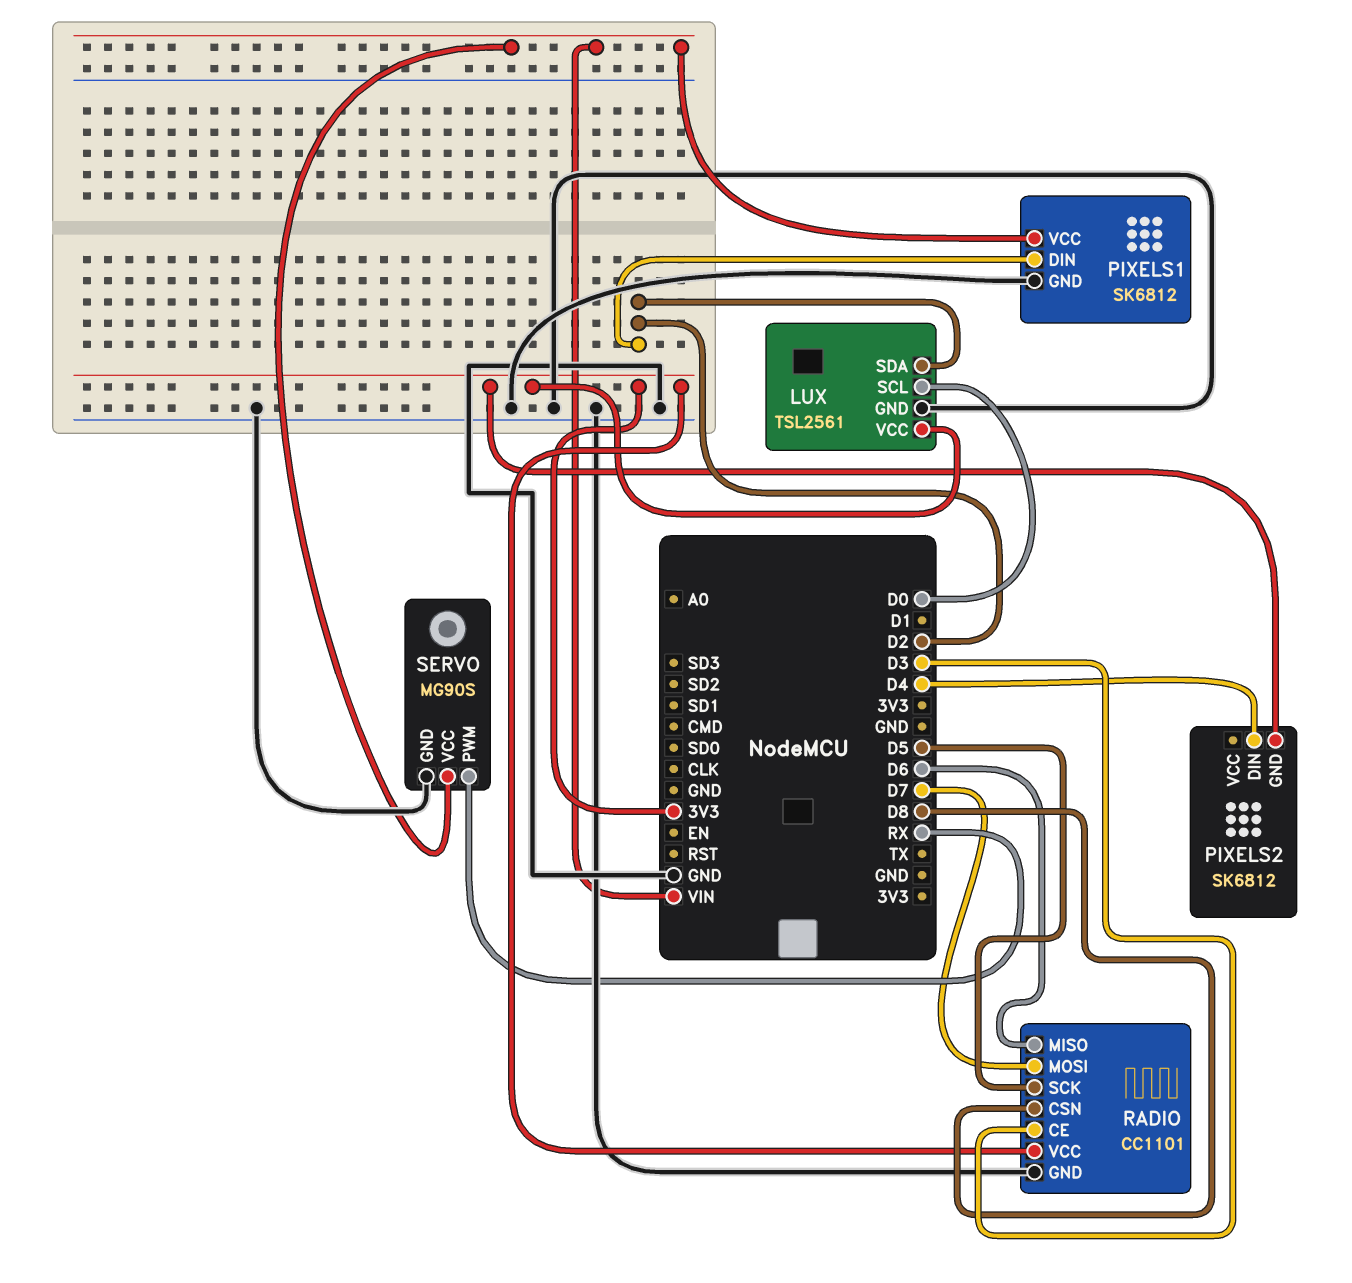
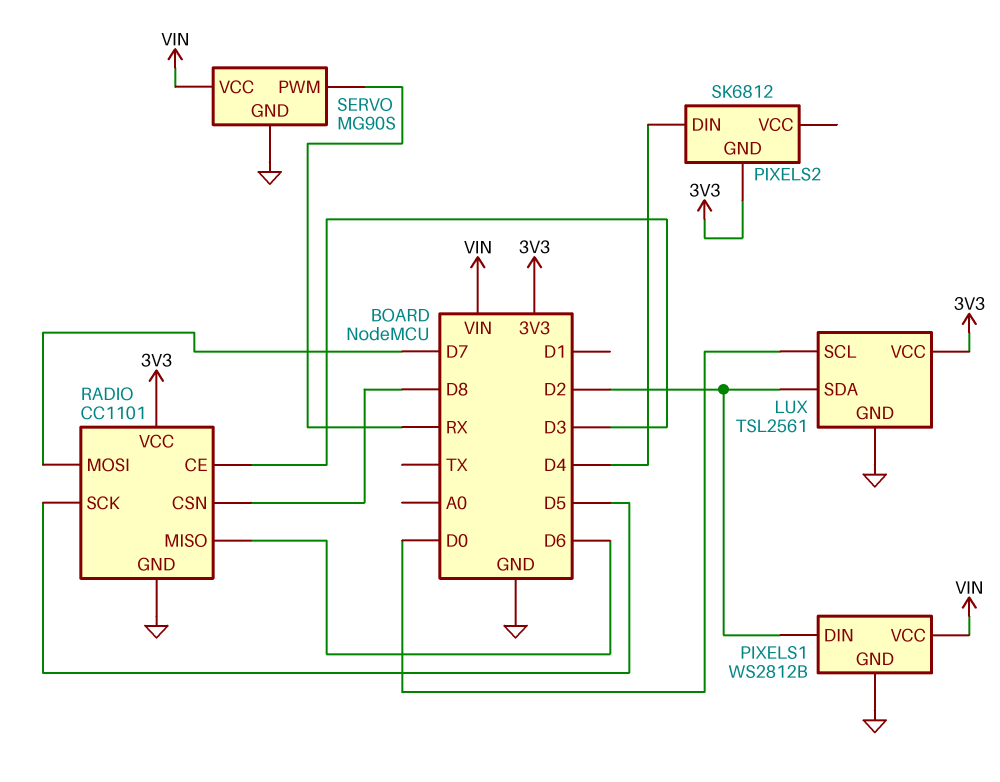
PIXELS1: SK6812 -> WS2812B

